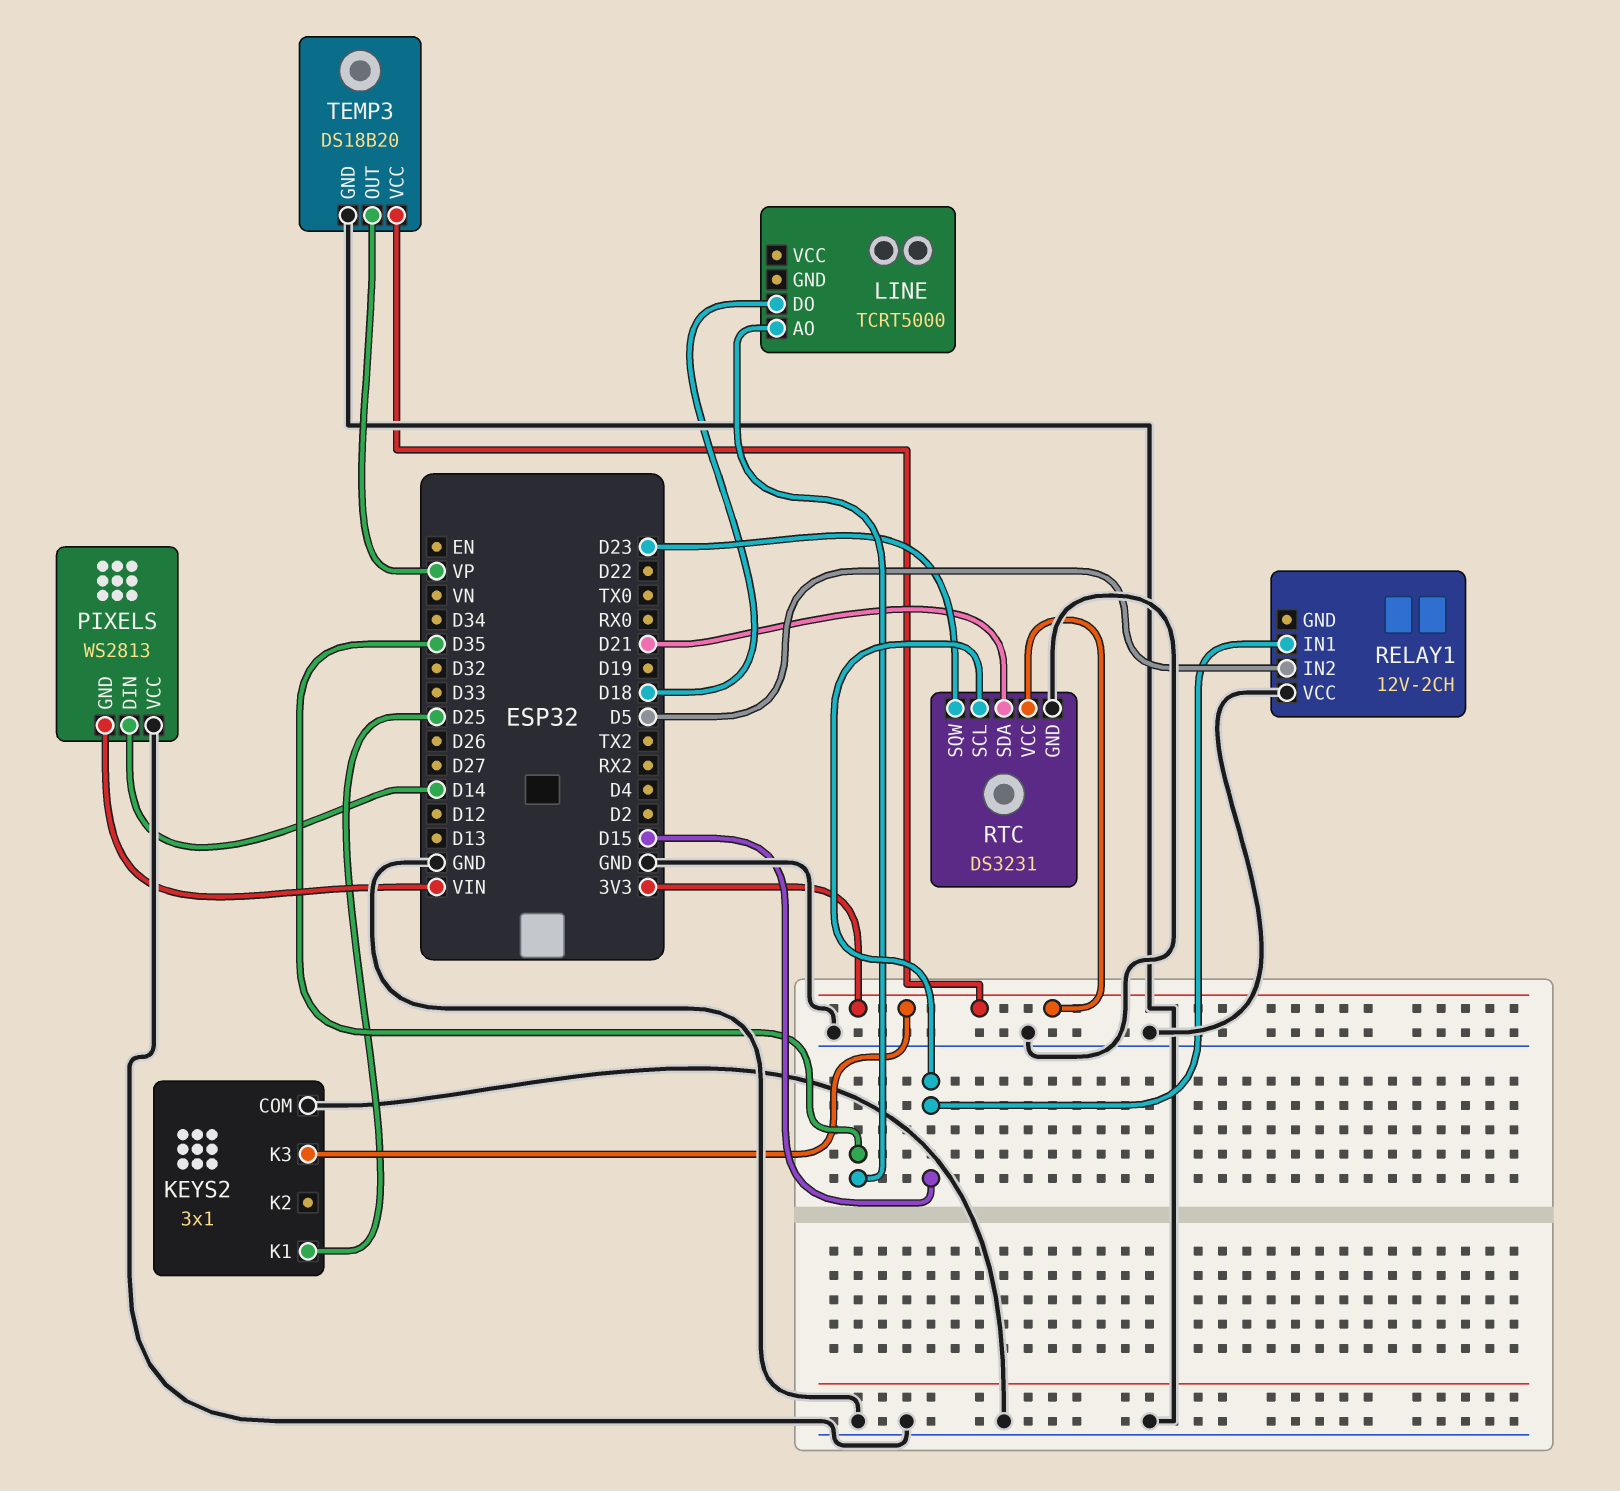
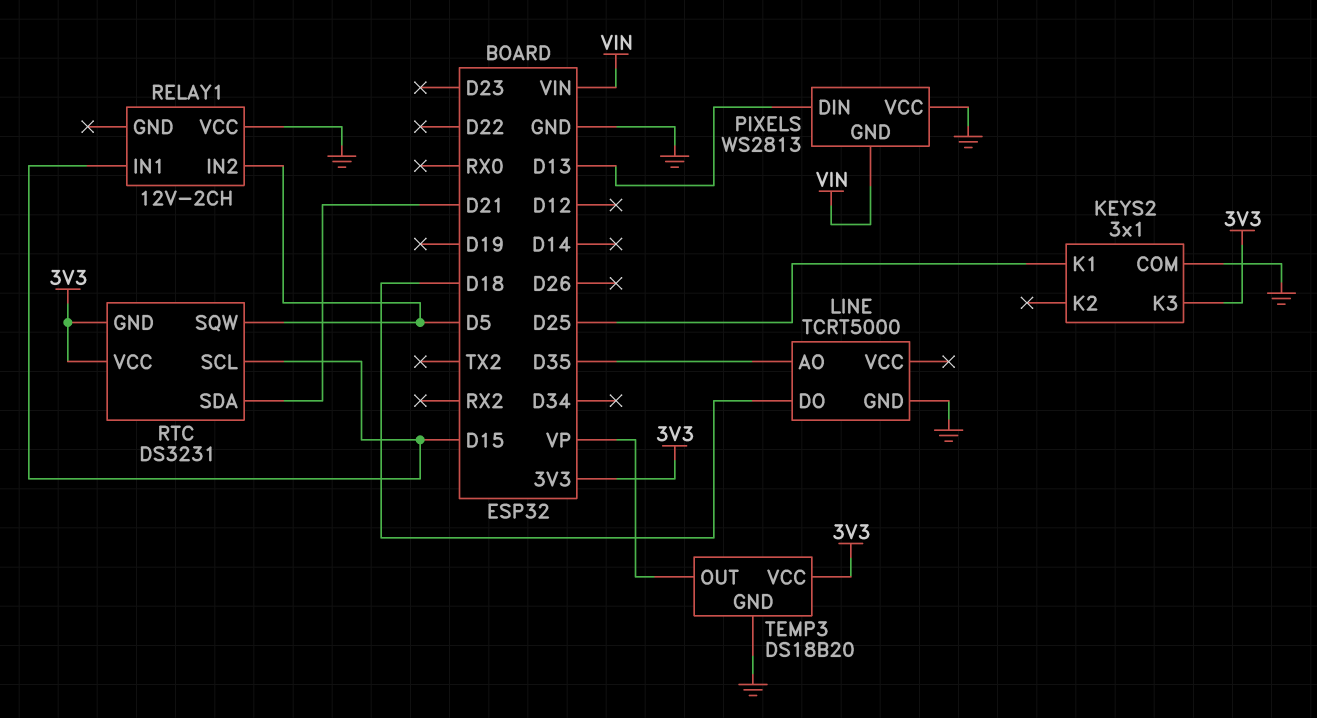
LINE pin GND: none -> GND
PIXELS pin DIN: D14 -> D13
RTC pin GND: GND -> 3V3
RTC pin SQW: D23 -> D5

